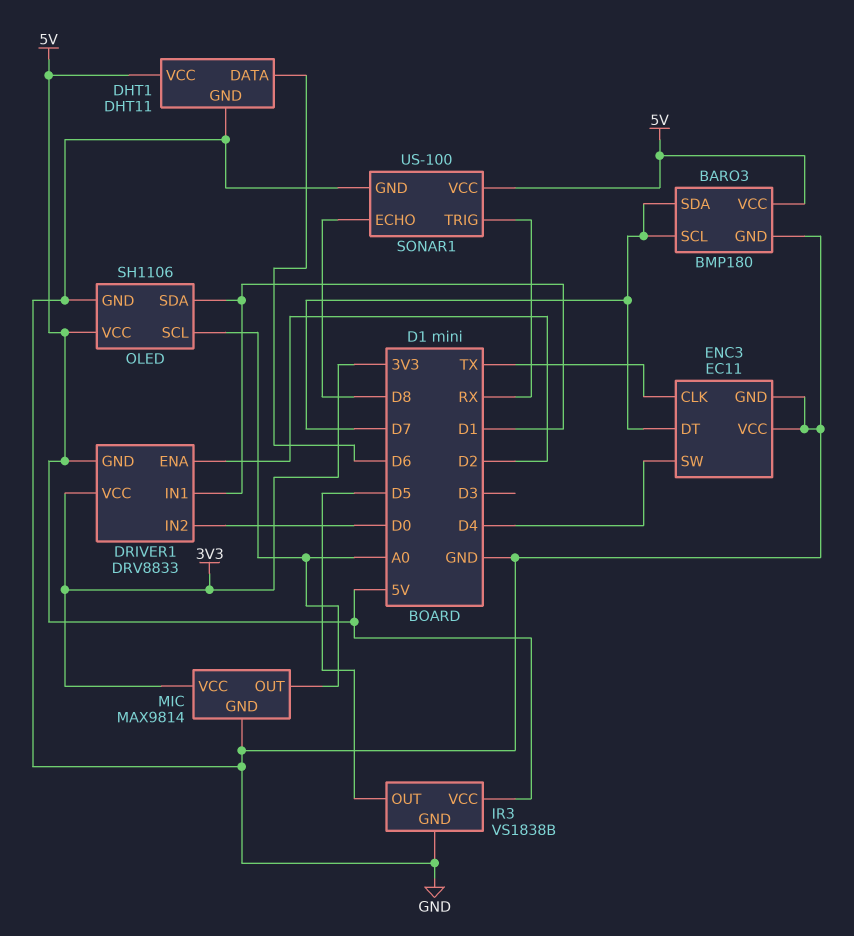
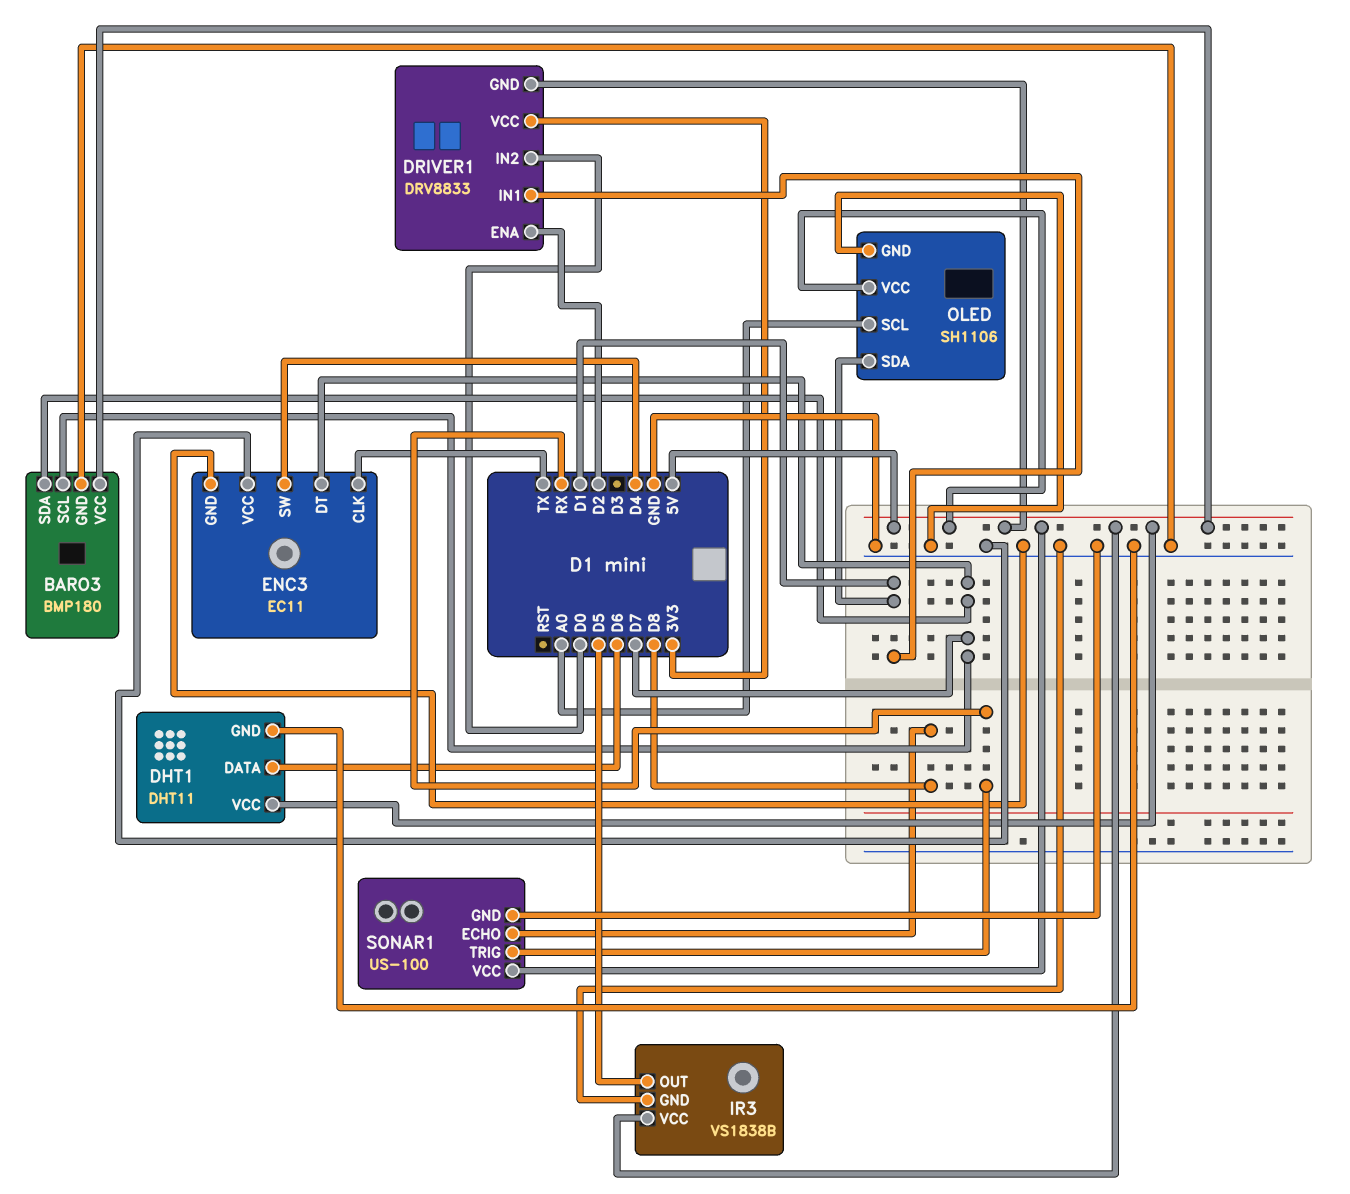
MIC: MAX9814 -> none
MIC pin GND: GND -> none
MIC pin OUT: A0 -> none
MIC pin VCC: 3V3 -> none

